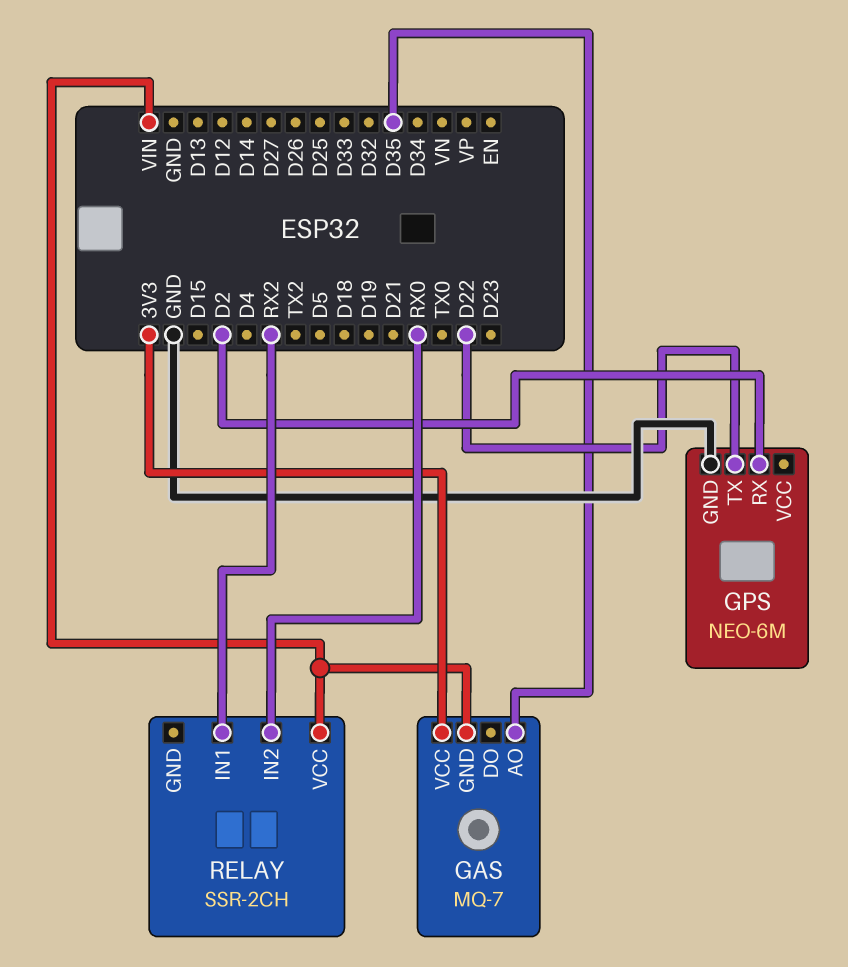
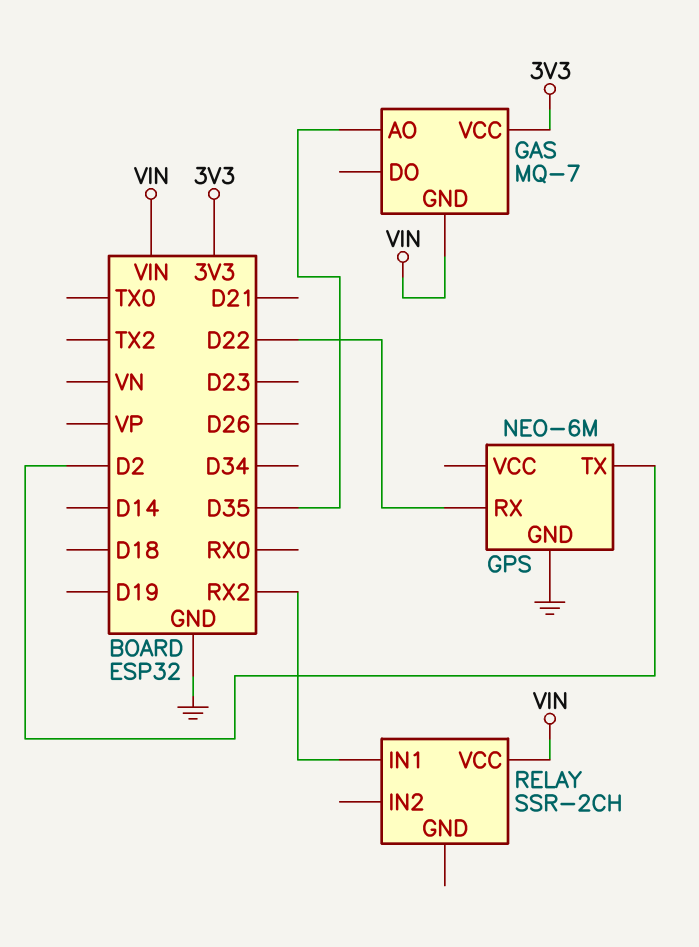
GPS pin RX: D2 -> D22
GPS pin TX: D22 -> D2
RELAY pin IN2: RX0 -> none

